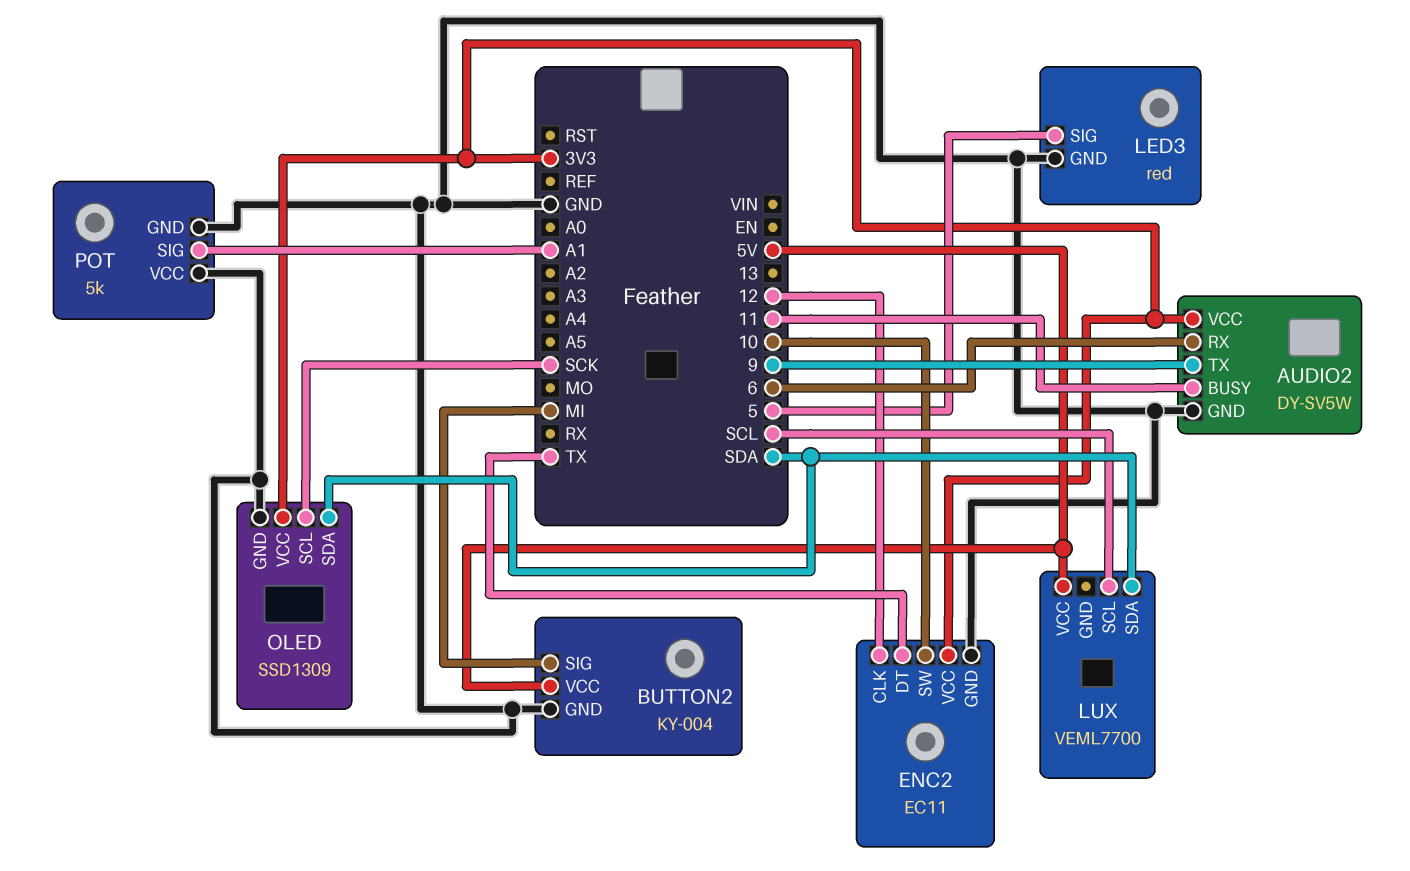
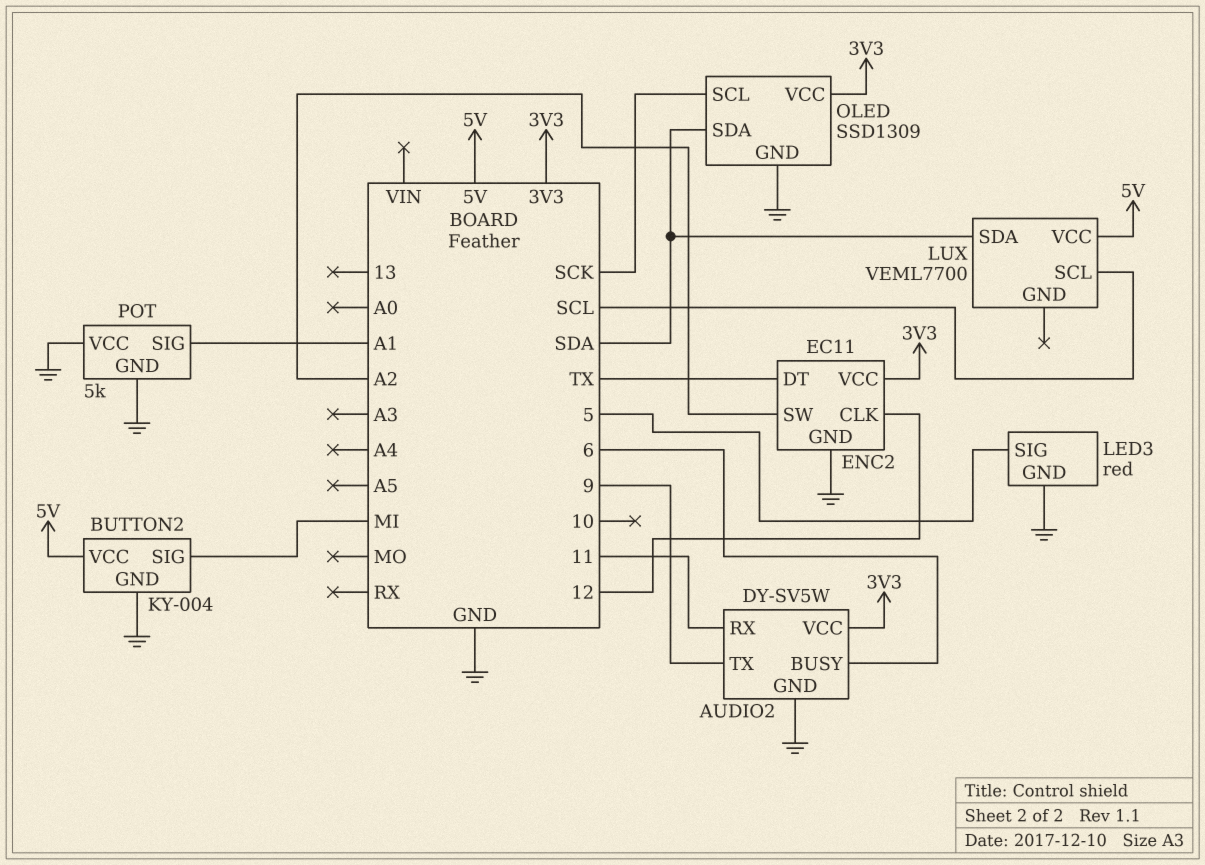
AUDIO2 pin BUSY: 11 -> 6
AUDIO2 pin RX: 6 -> 11
ENC2 pin SW: 10 -> A2

